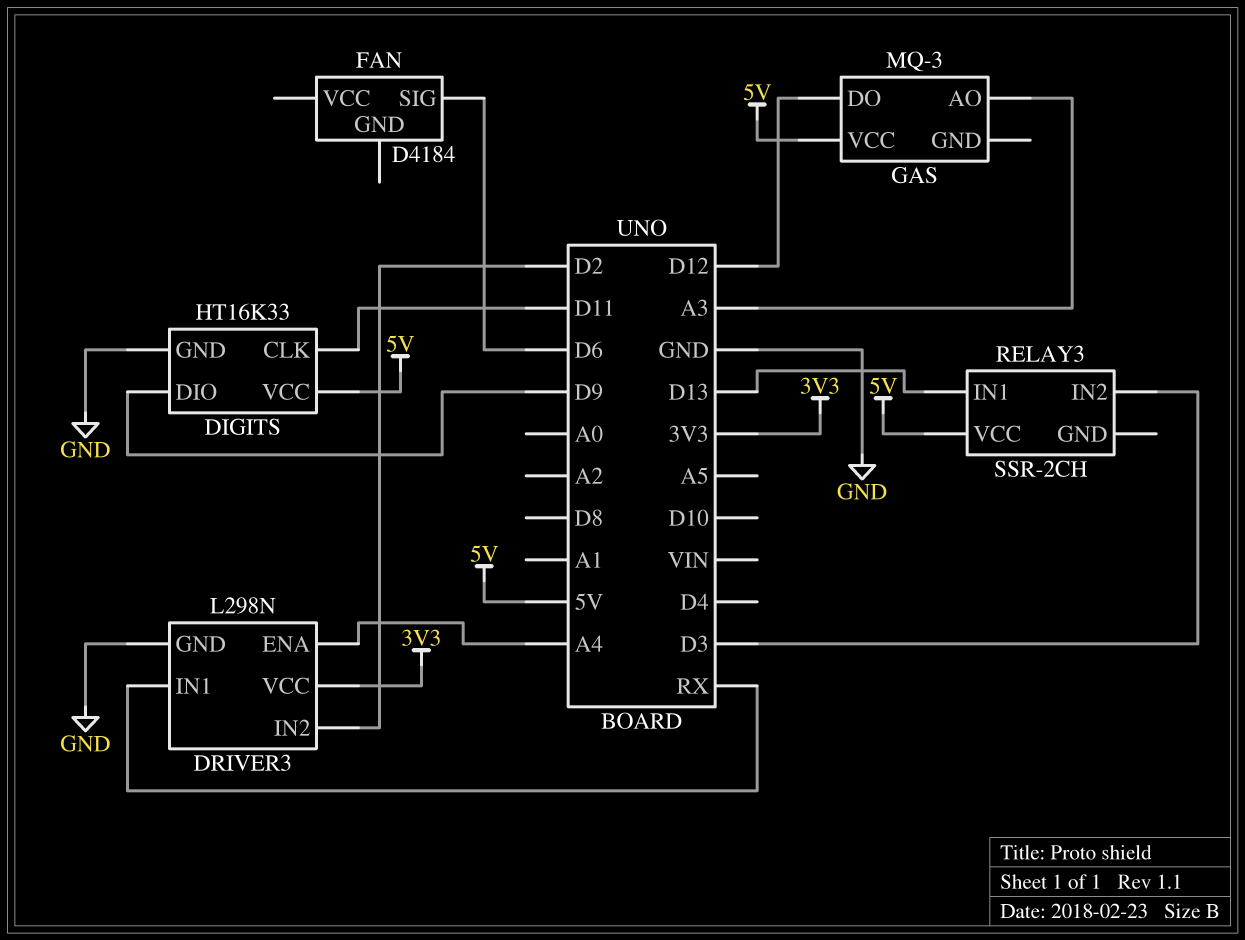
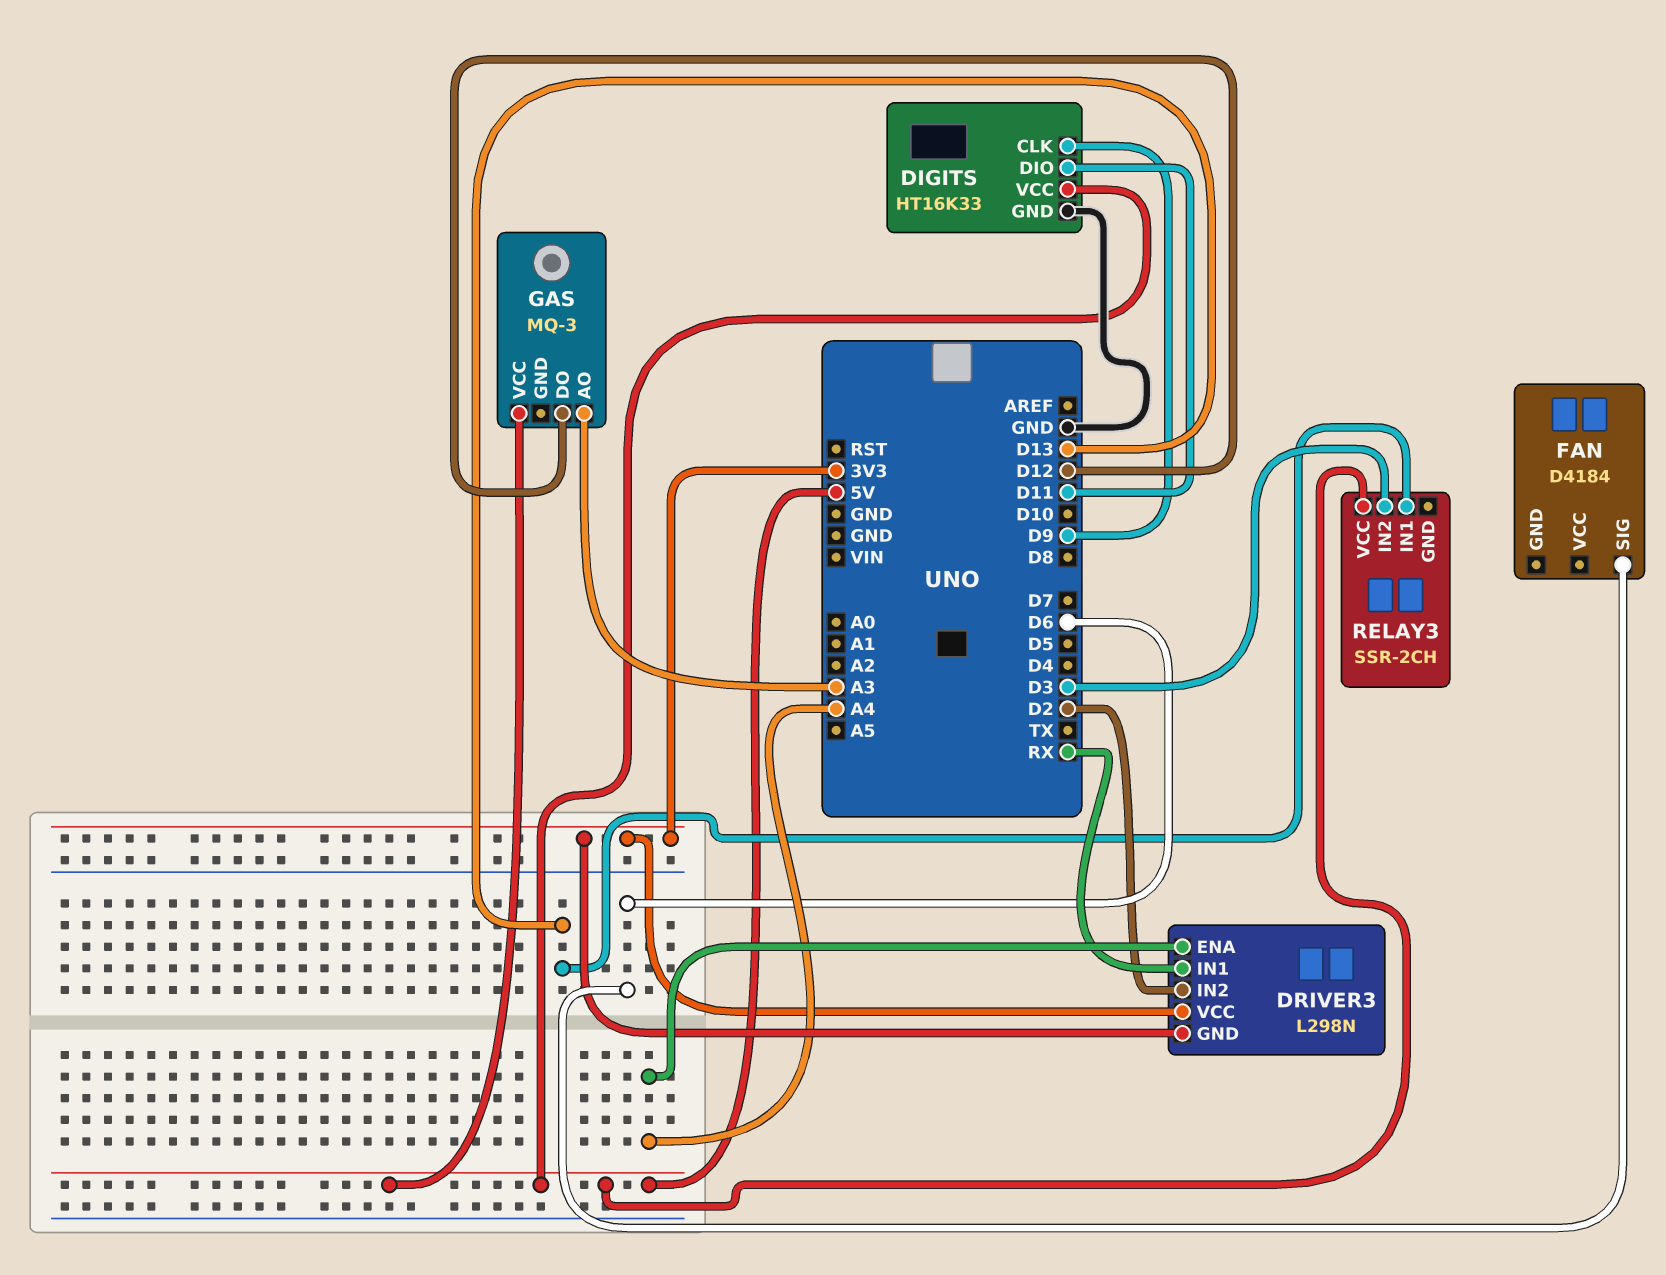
DIGITS pin CLK: D11 -> D9
DIGITS pin DIO: D9 -> D11
DRIVER3 pin GND: GND -> 3V3

